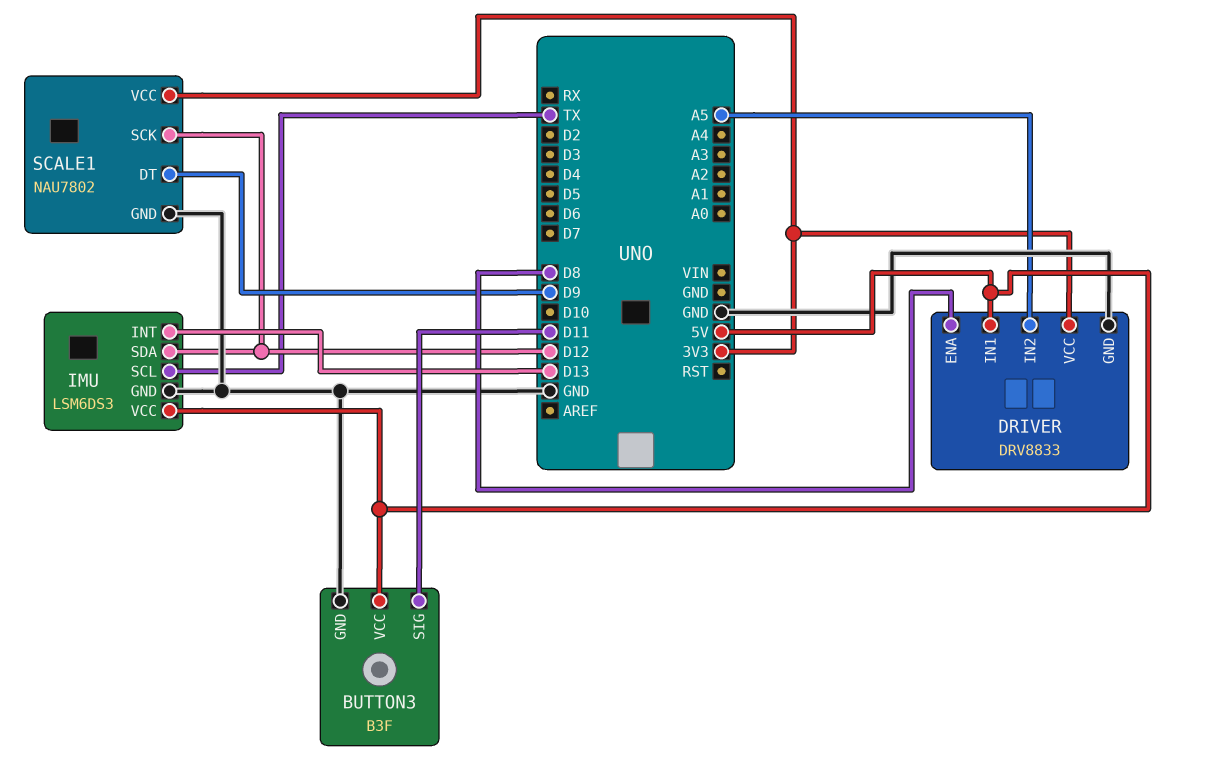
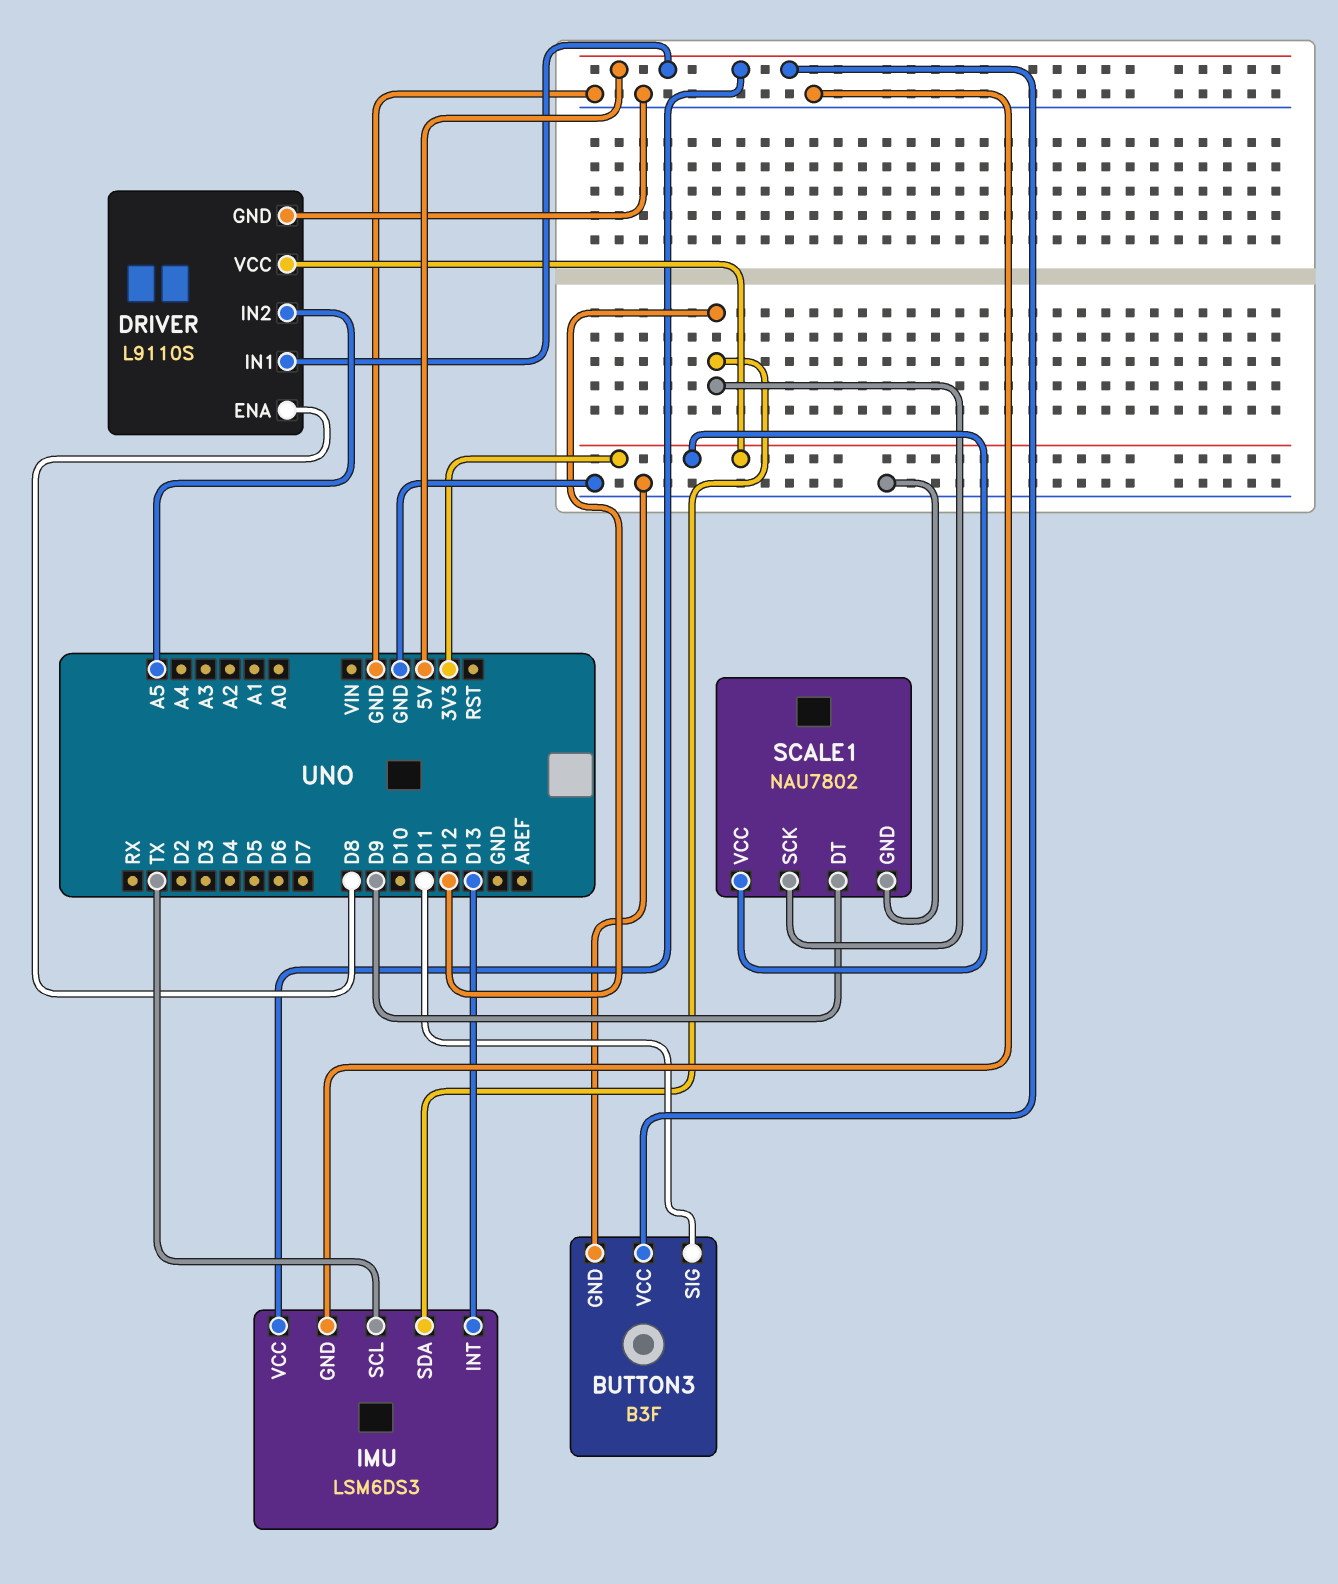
DRIVER: DRV8833 -> L9110S

